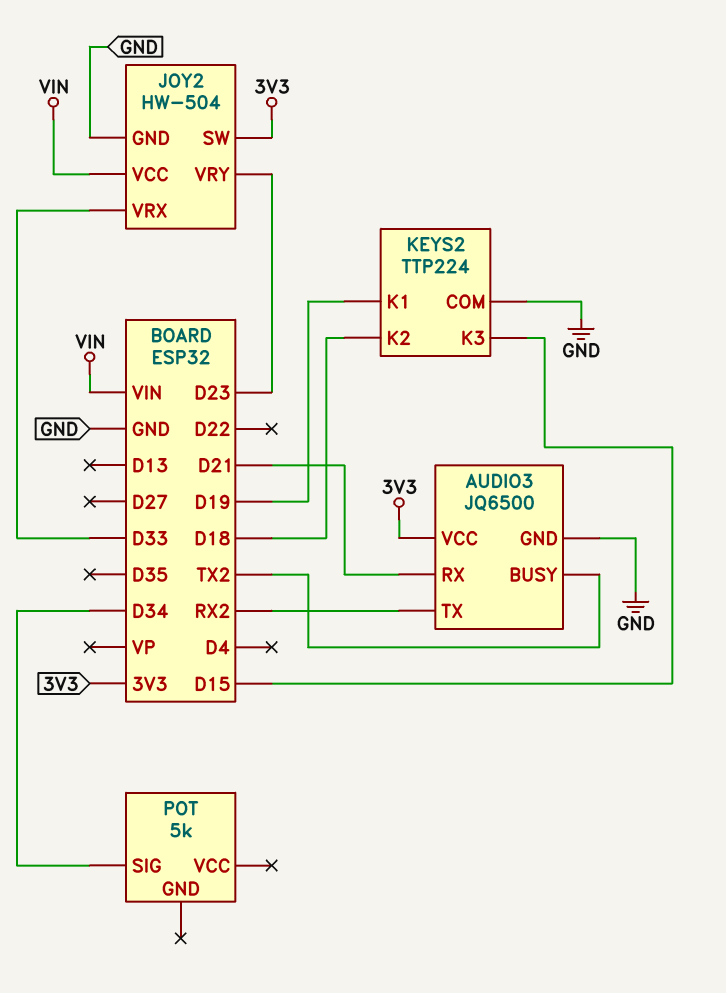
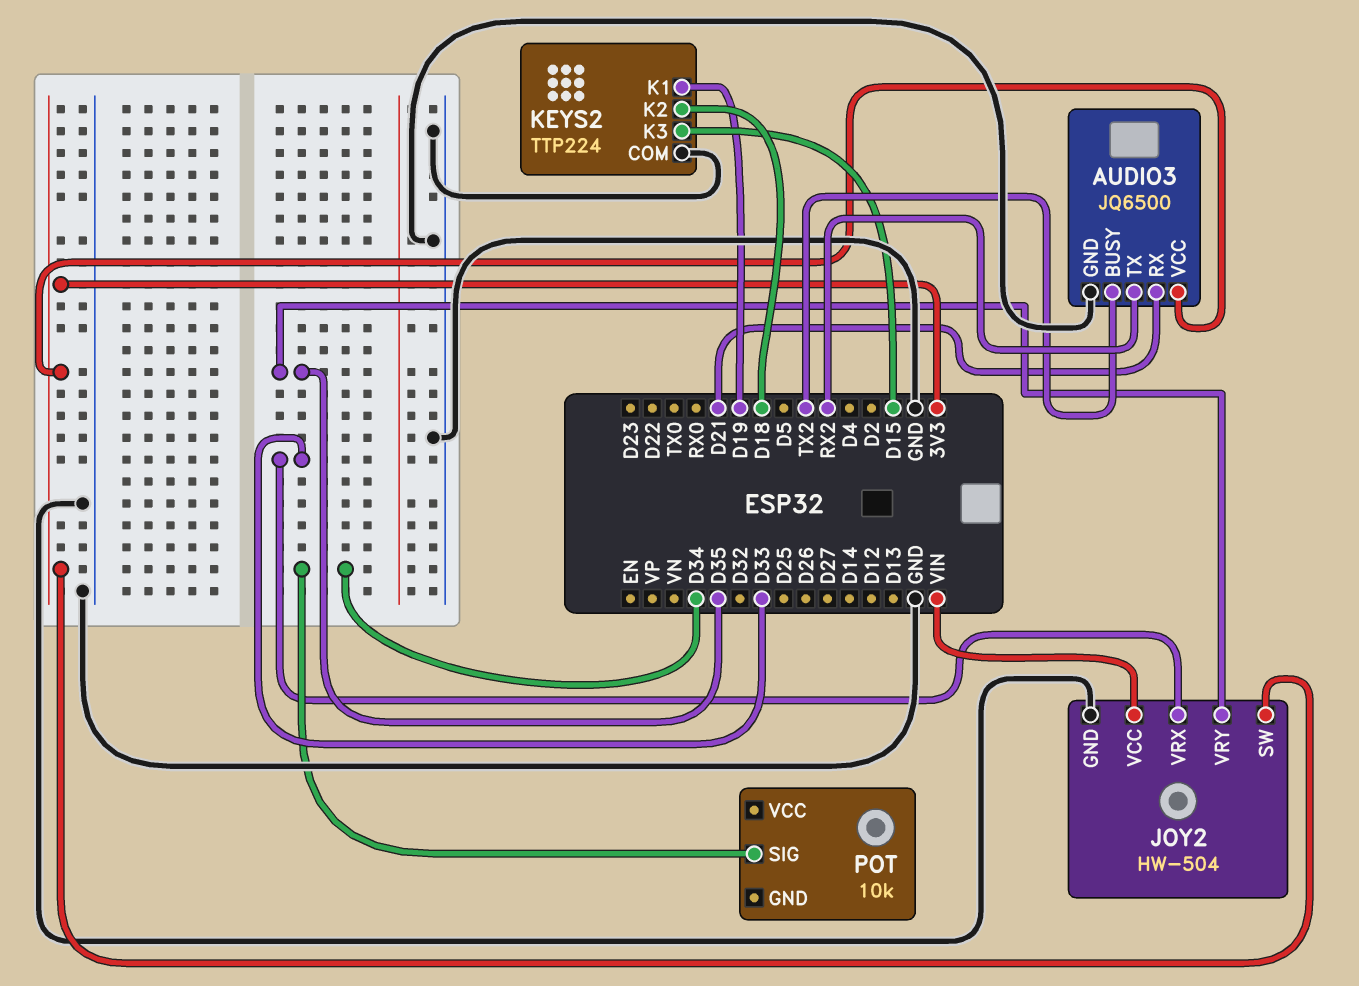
JOY2 pin VRY: D23 -> D35
POT: 5k -> 10k

